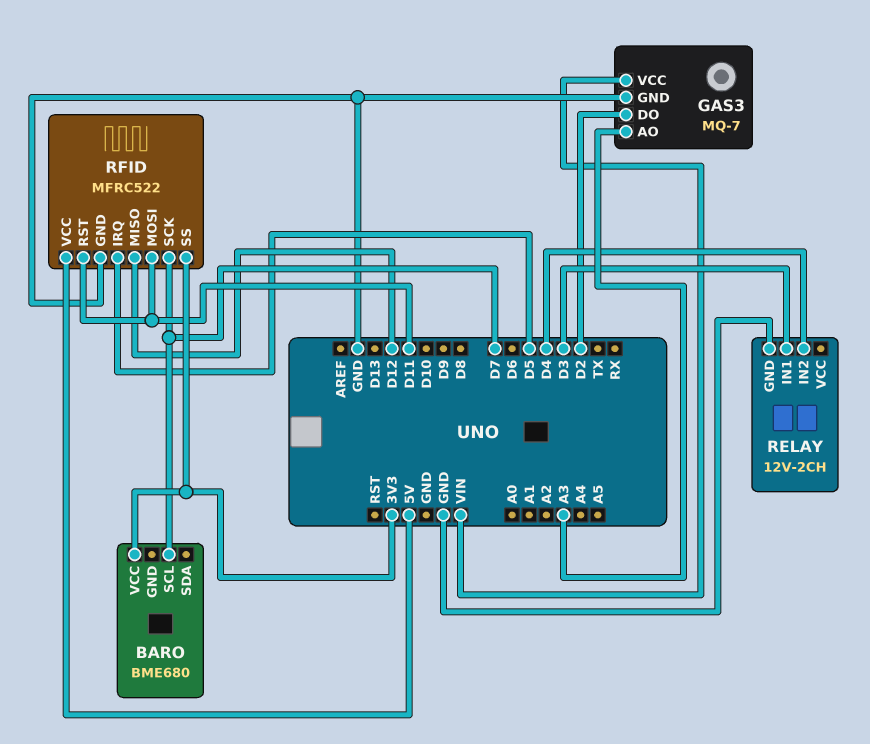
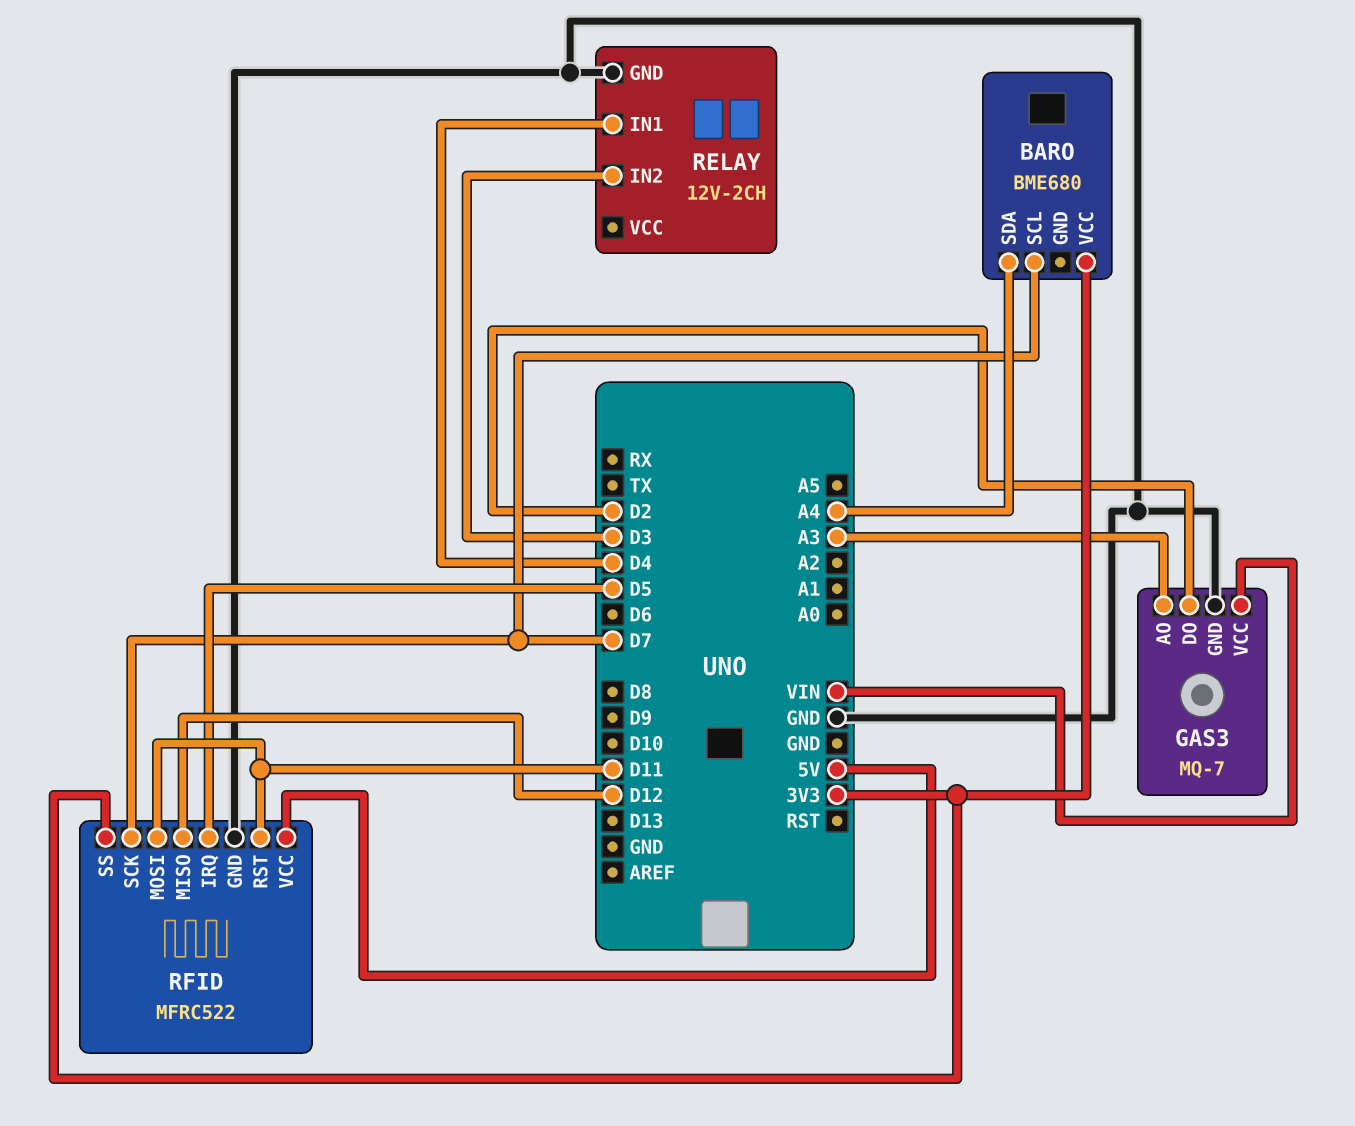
BARO pin SDA: none -> A4
RELAY pin IN1: D3 -> D4
RELAY pin IN2: D4 -> D3

